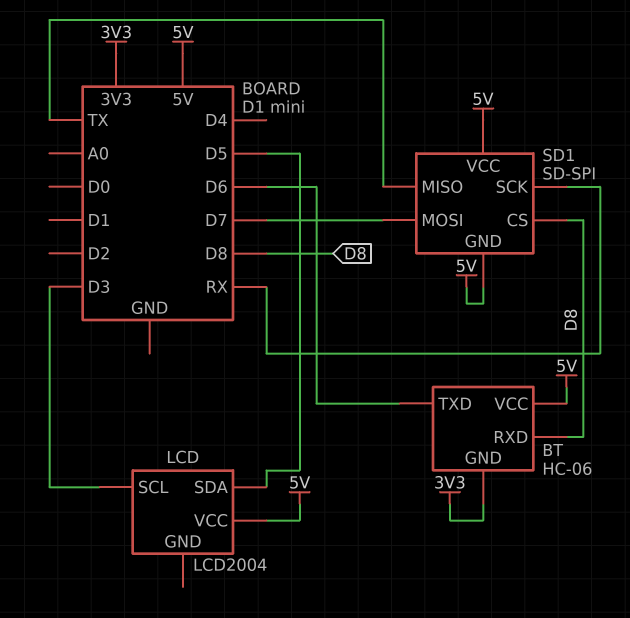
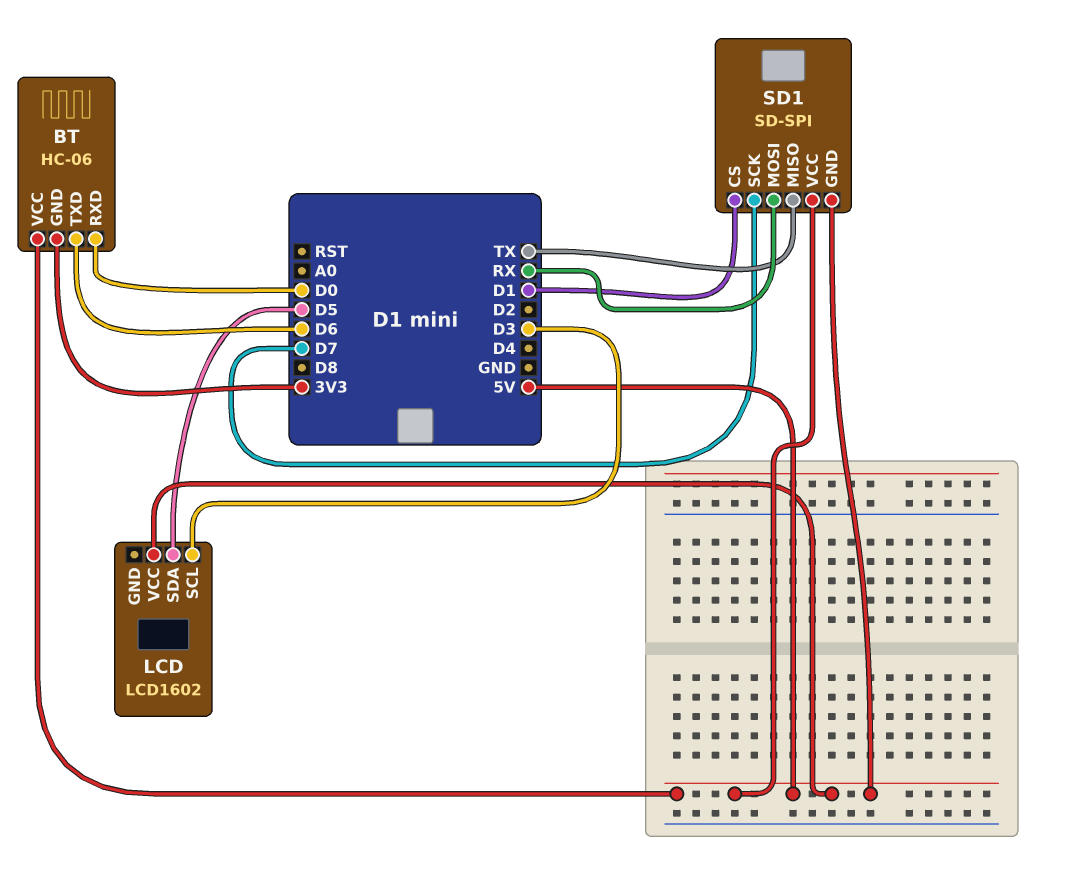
BT pin RXD: D8 -> D0
LCD: LCD2004 -> LCD1602
SD1 pin CS: D8 -> D1
SD1 pin MOSI: D7 -> RX
SD1 pin SCK: RX -> D7

